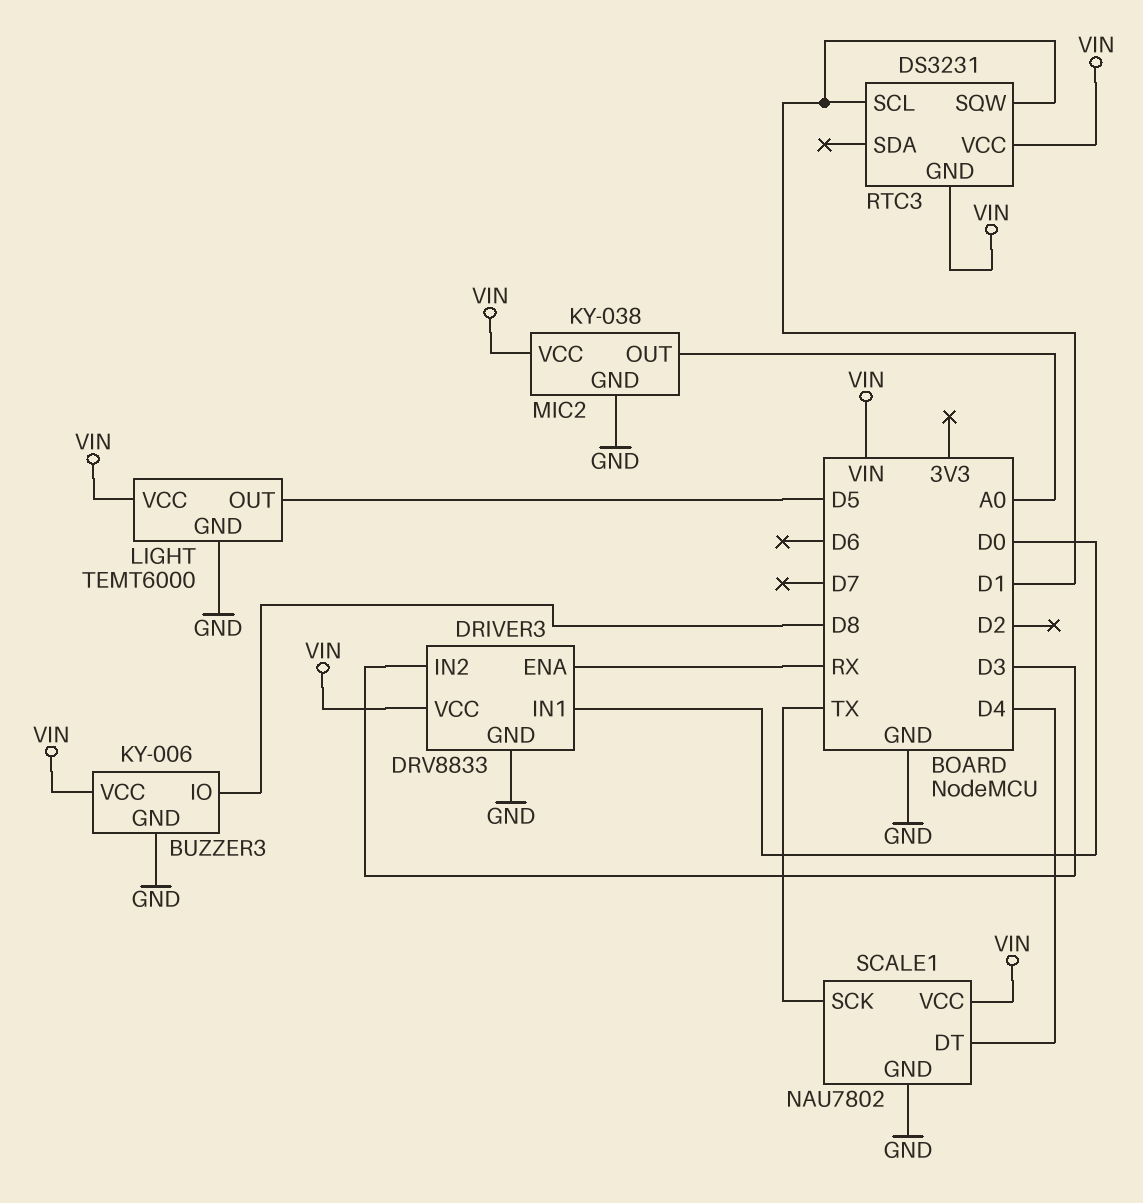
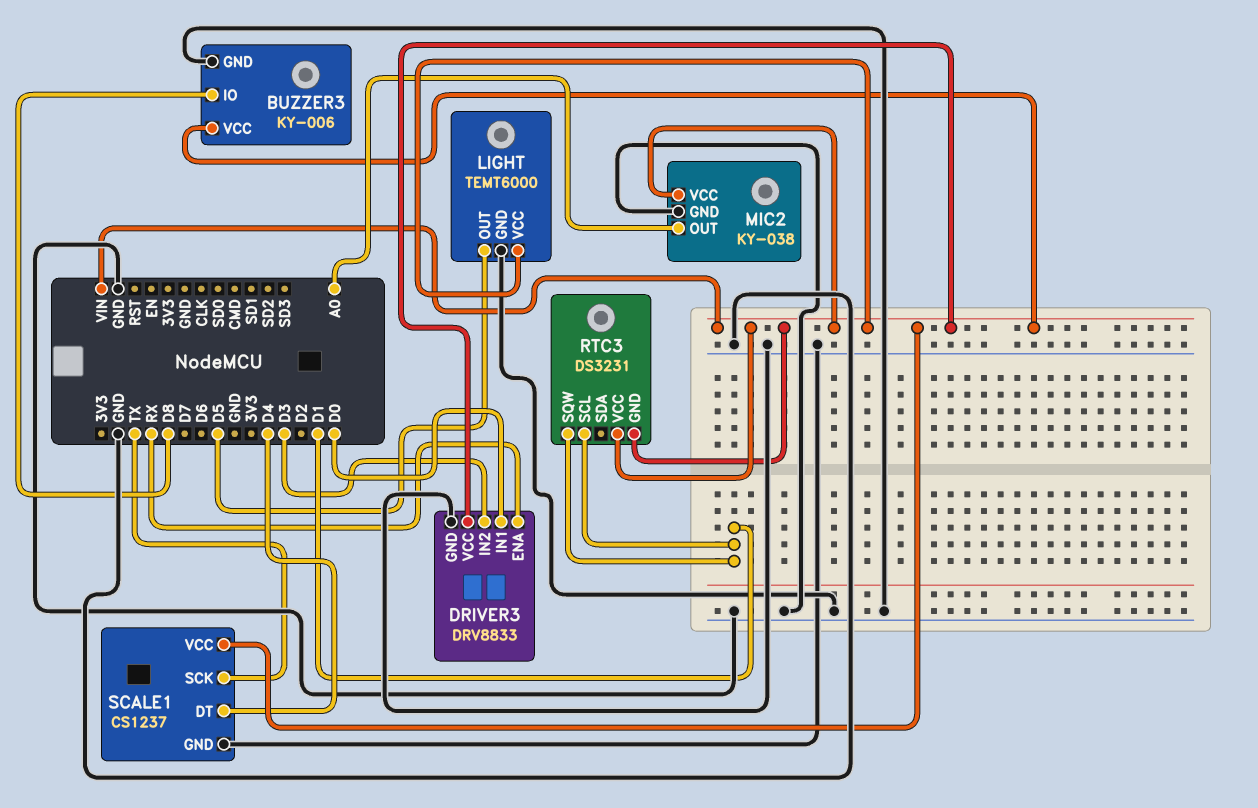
SCALE1: NAU7802 -> CS1237

